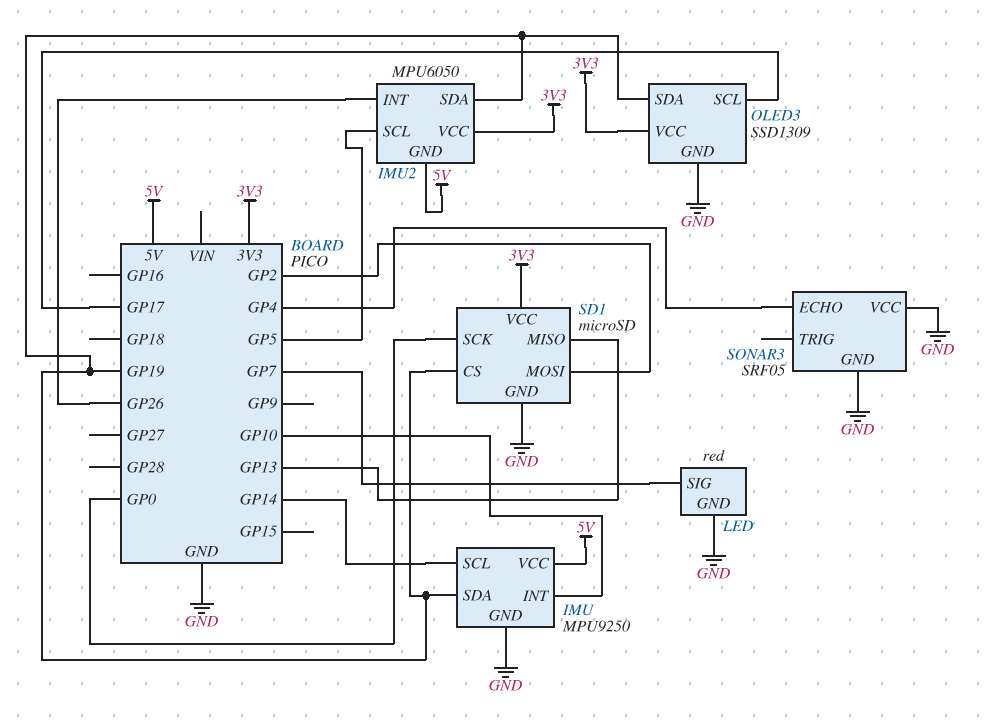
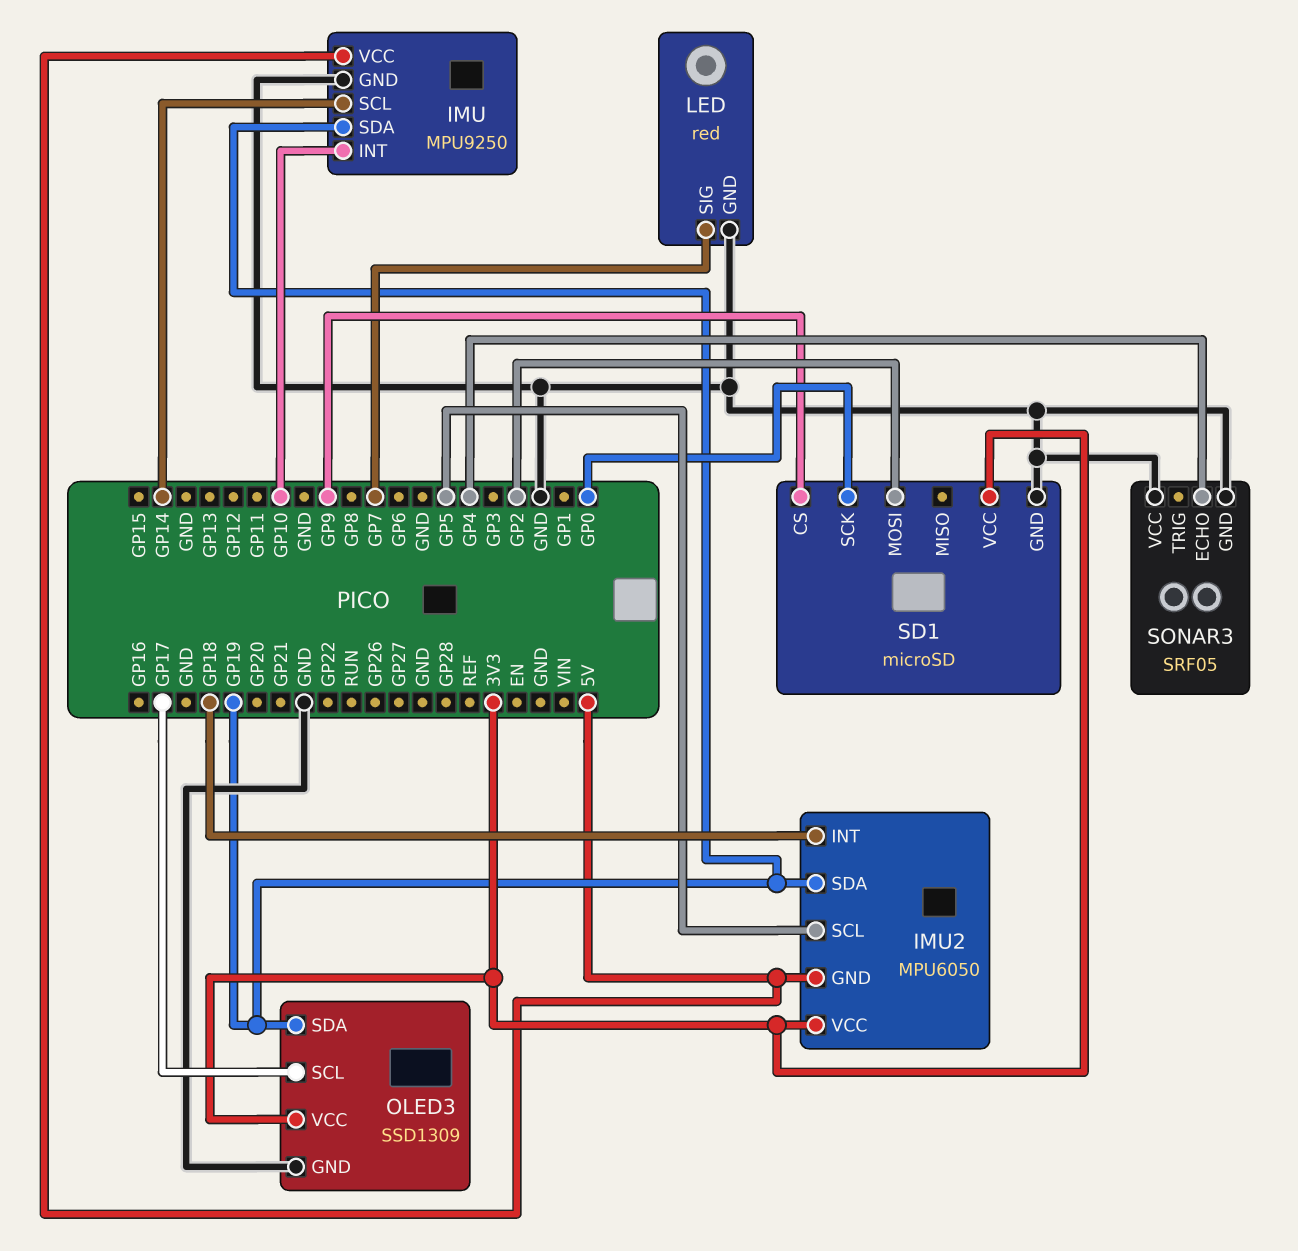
IMU2 pin INT: GP26 -> GP18
SD1 pin CS: GP19 -> GP9
SD1 pin MISO: GP13 -> none

